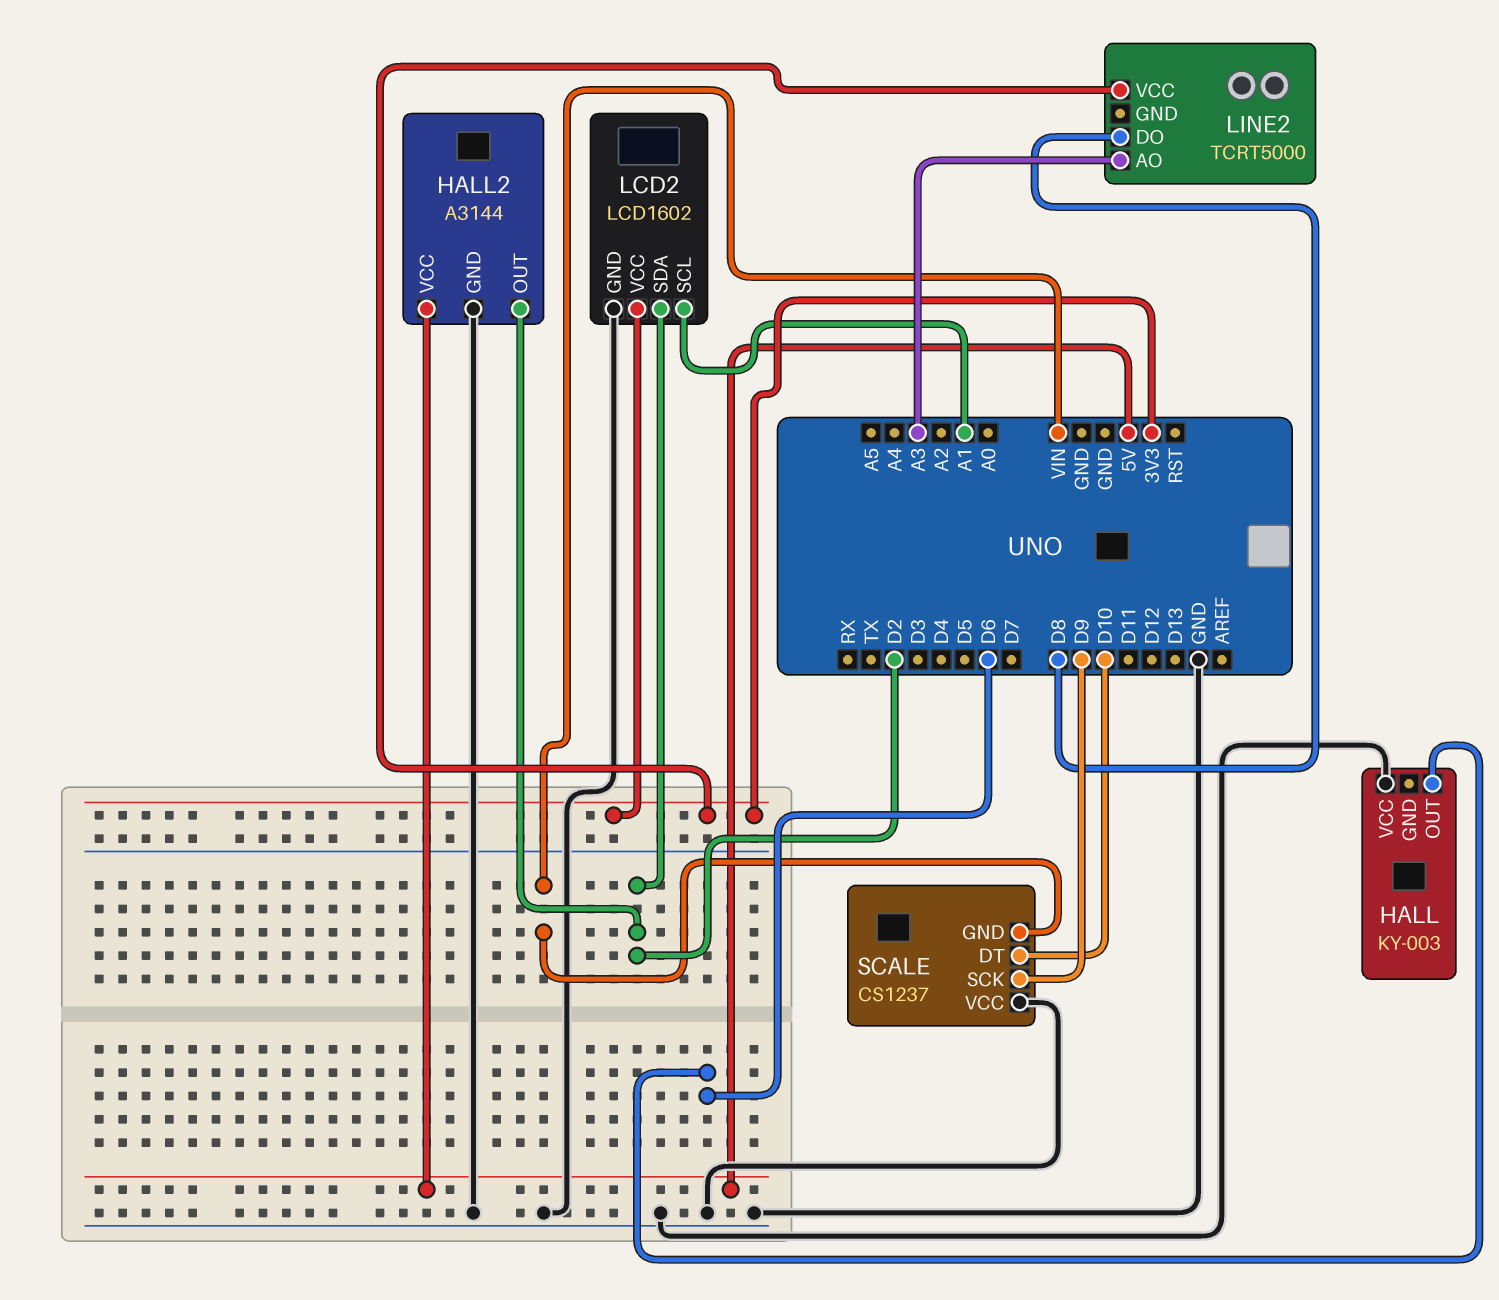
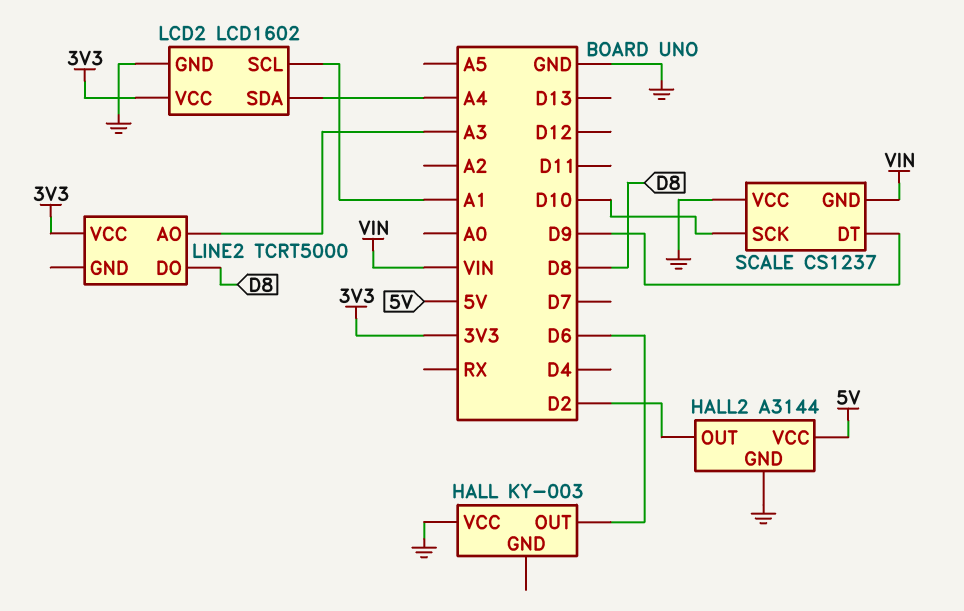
LCD2 pin SDA: D2 -> A4
SCALE pin DT: D10 -> D9
SCALE pin SCK: D9 -> D10

